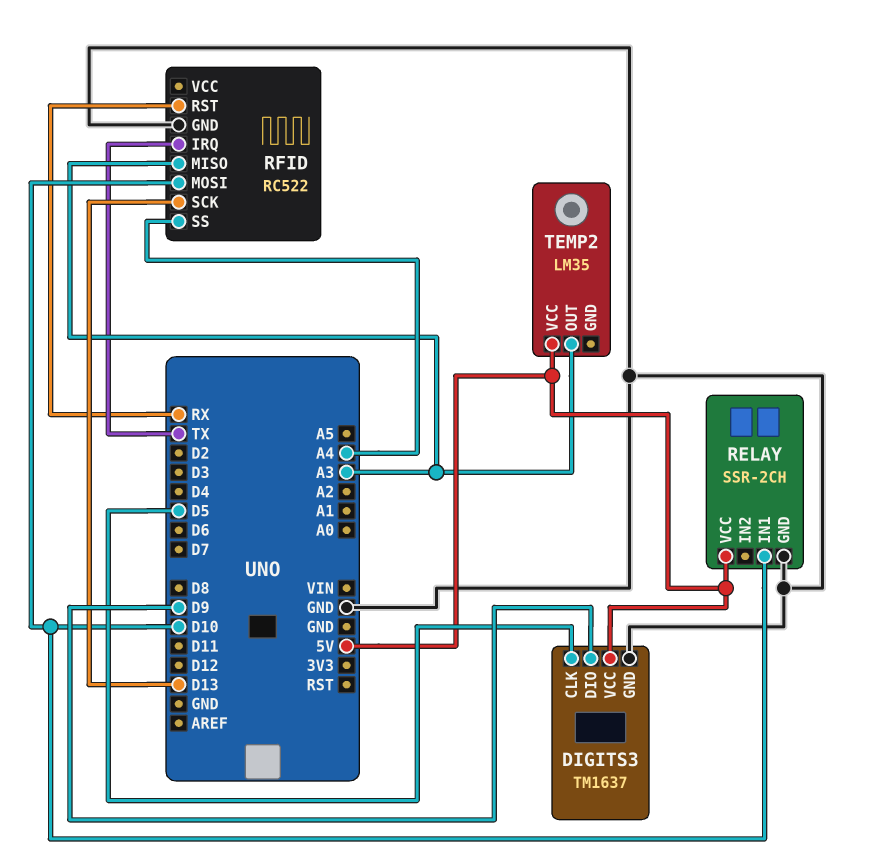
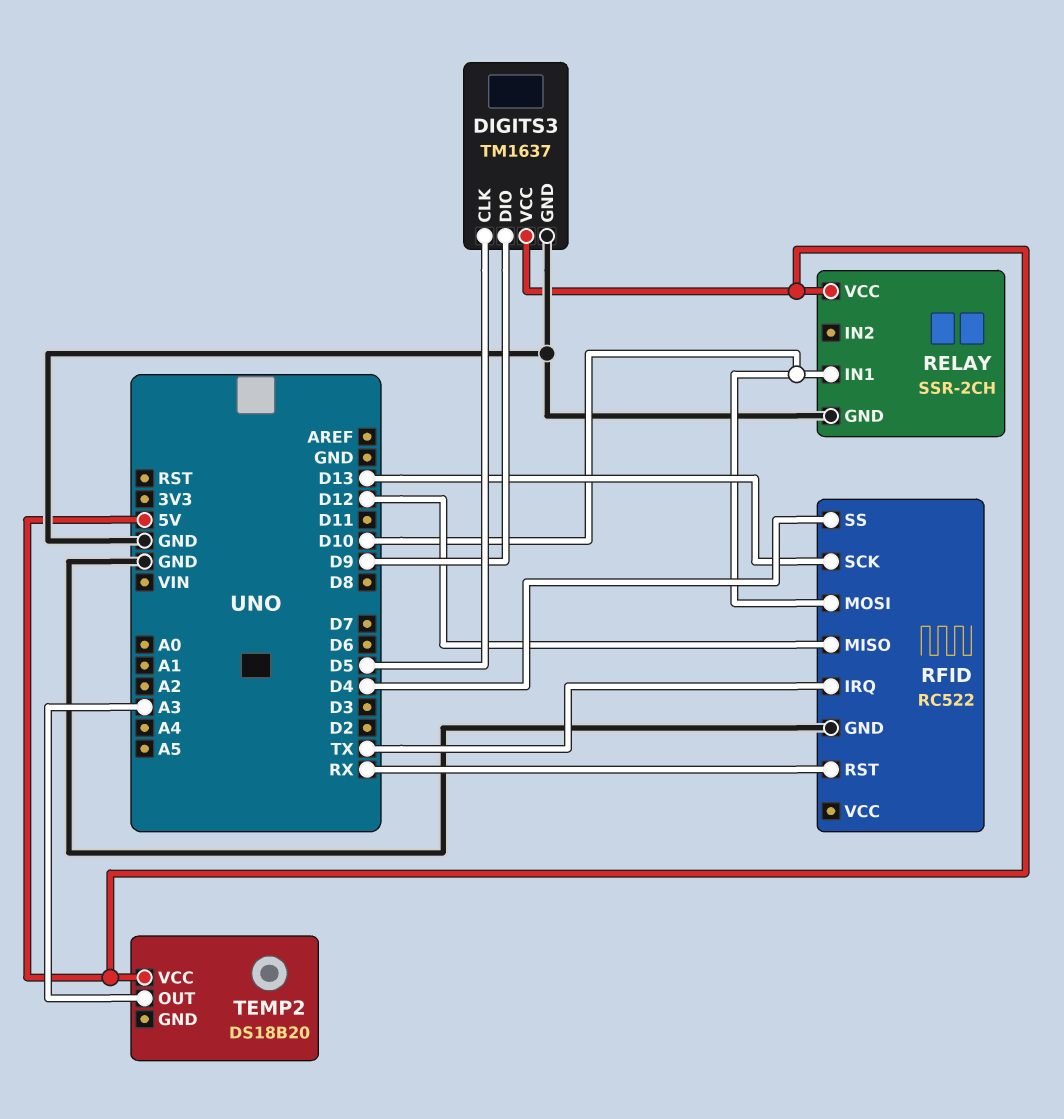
RFID pin MISO: A3 -> D12
RFID pin SS: A4 -> D4
TEMP2: LM35 -> DS18B20

